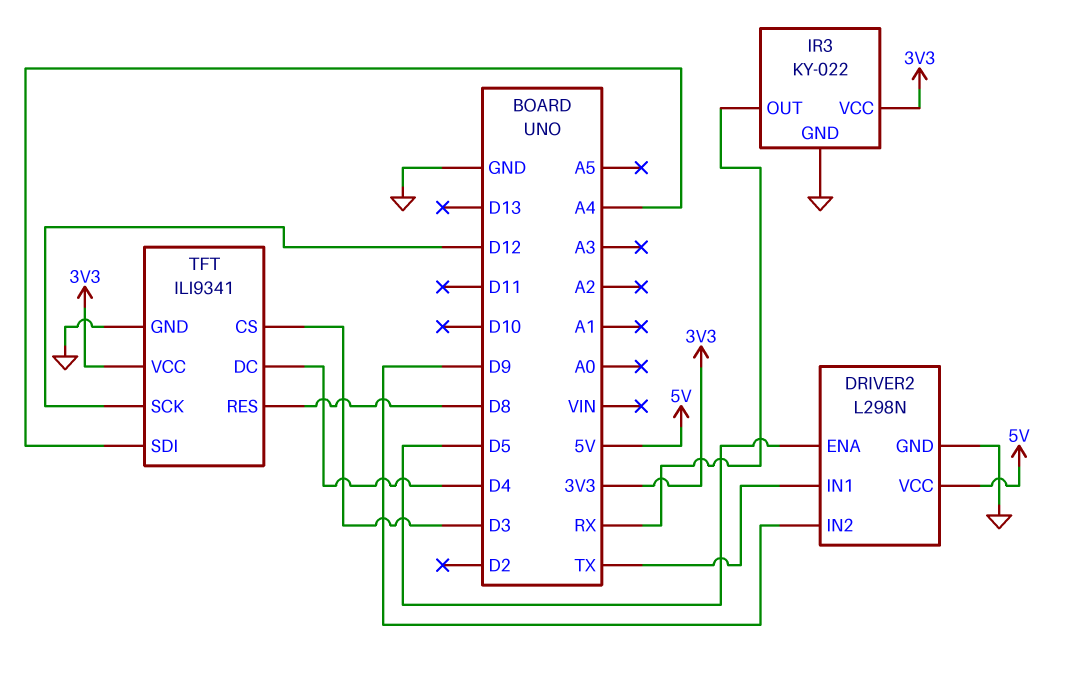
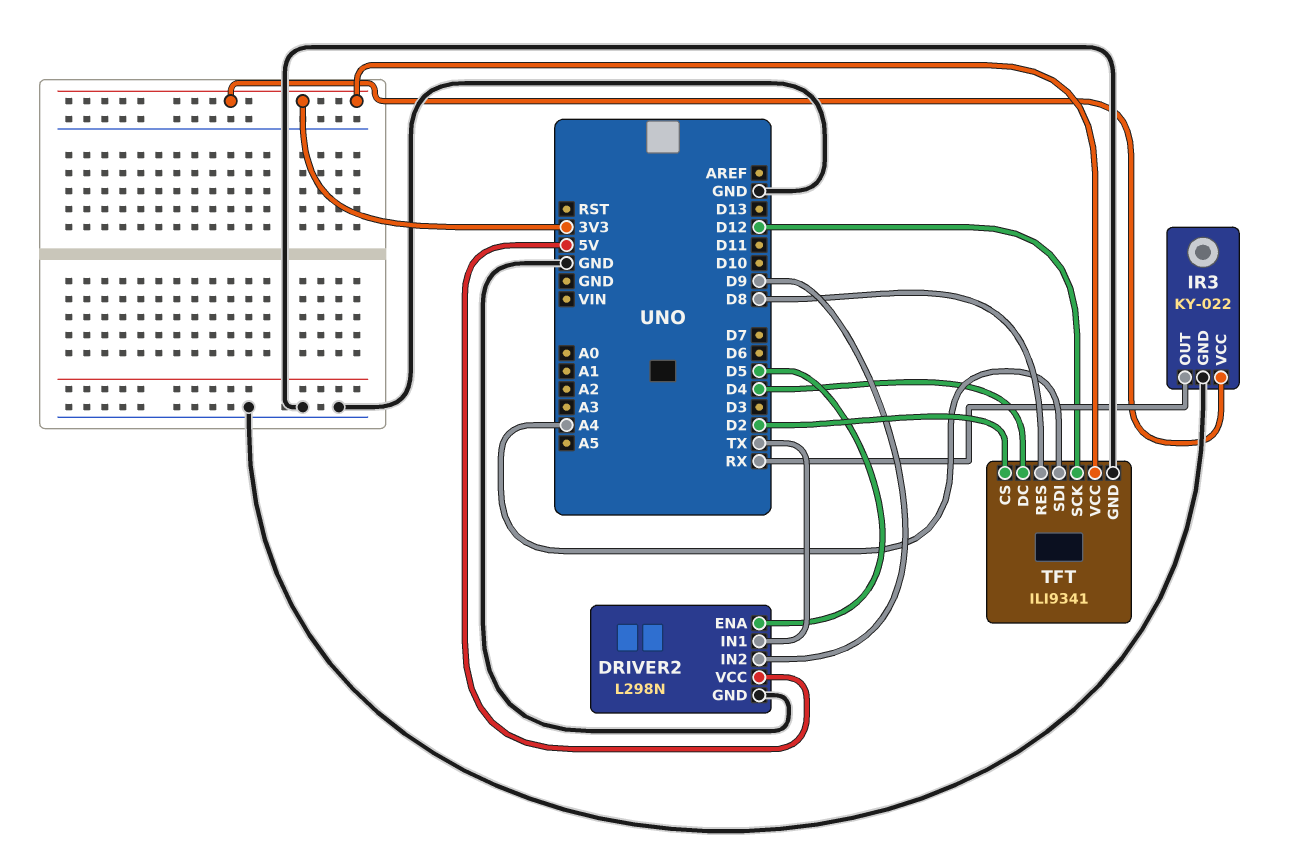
TFT pin CS: D3 -> D2

